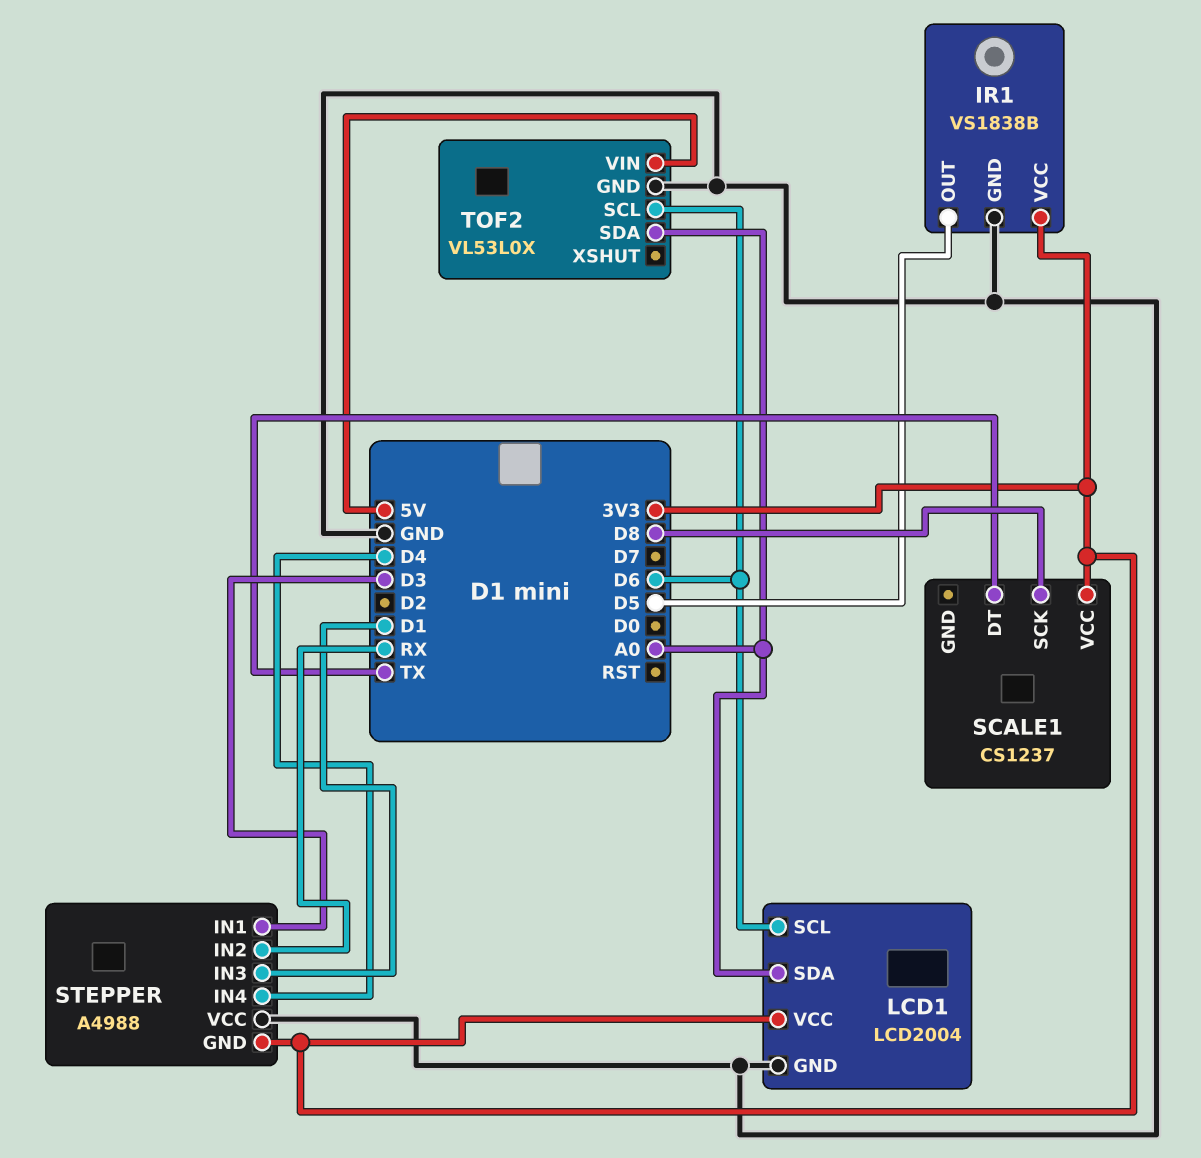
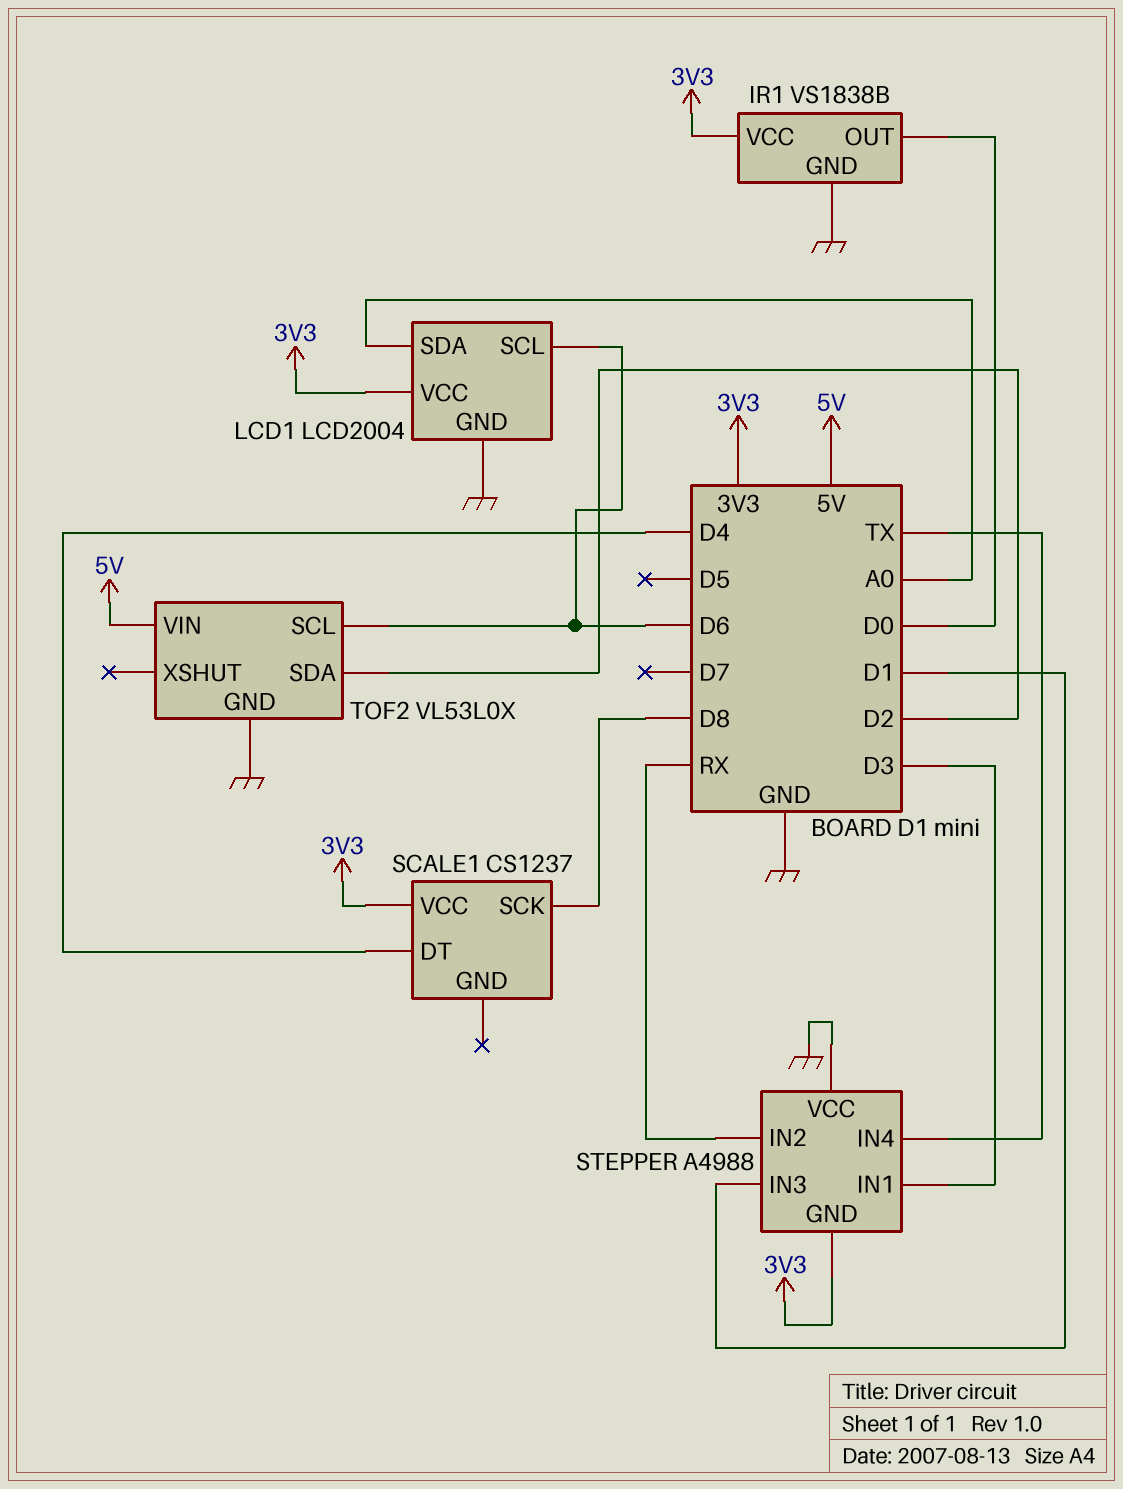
IR1 pin OUT: D5 -> D0
SCALE1 pin DT: TX -> D4
STEPPER pin IN4: D4 -> TX
TOF2 pin SDA: A0 -> D2

